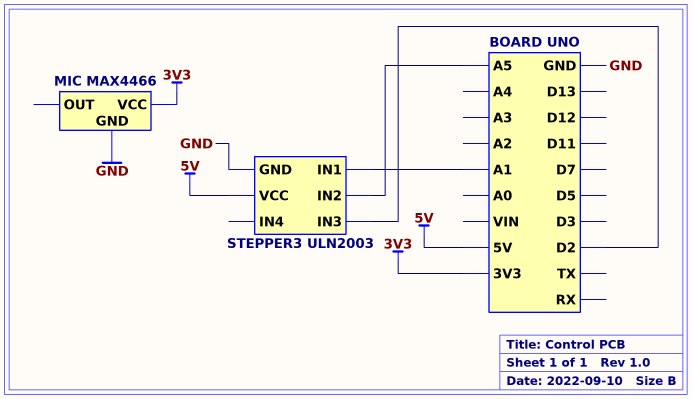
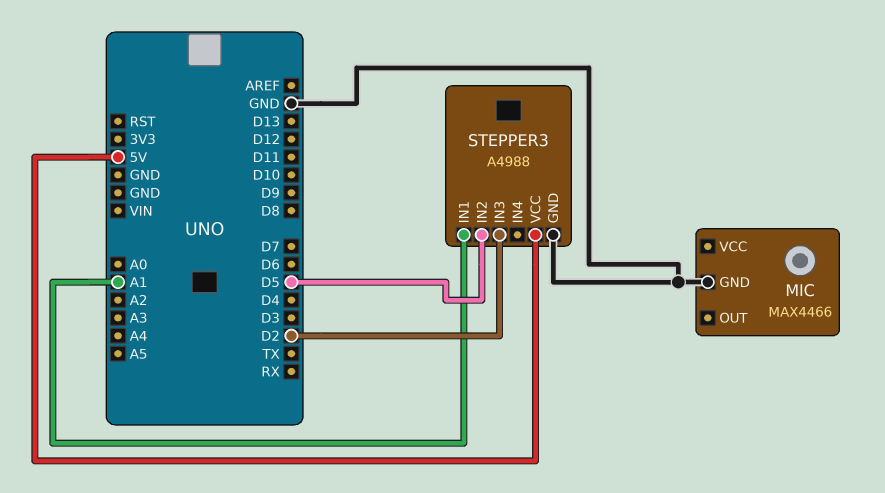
MIC pin VCC: 3V3 -> none
STEPPER3: ULN2003 -> A4988
STEPPER3 pin IN2: A5 -> D5

